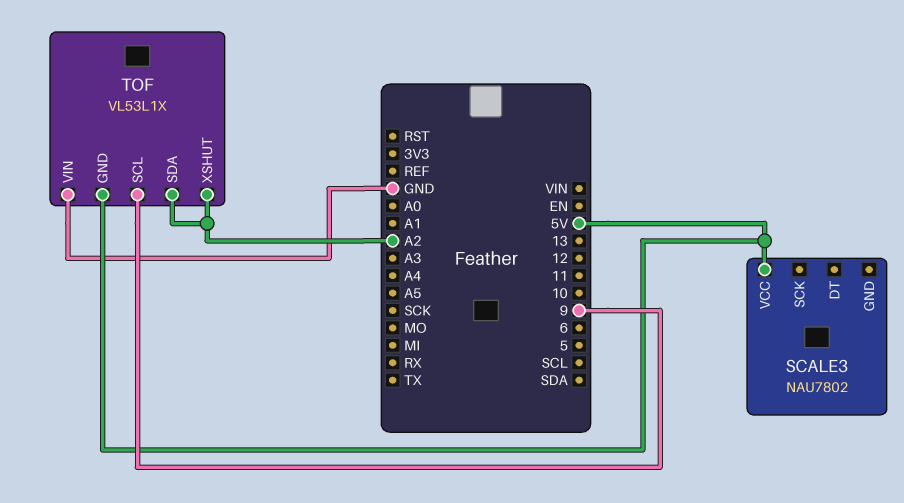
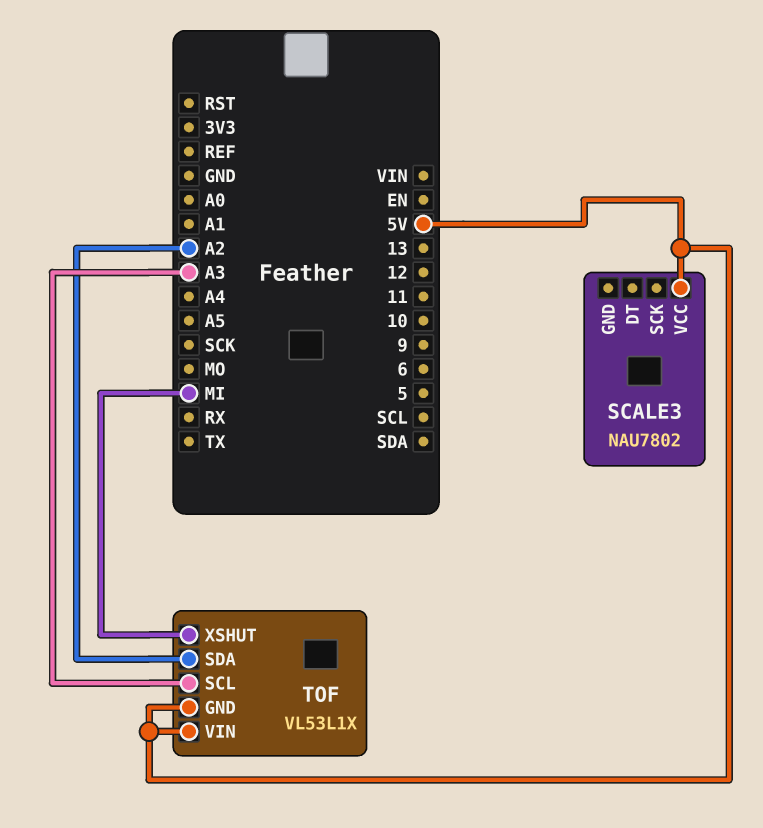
TOF pin SCL: 9 -> A3
TOF pin VIN: GND -> 5V
TOF pin XSHUT: A2 -> MI

